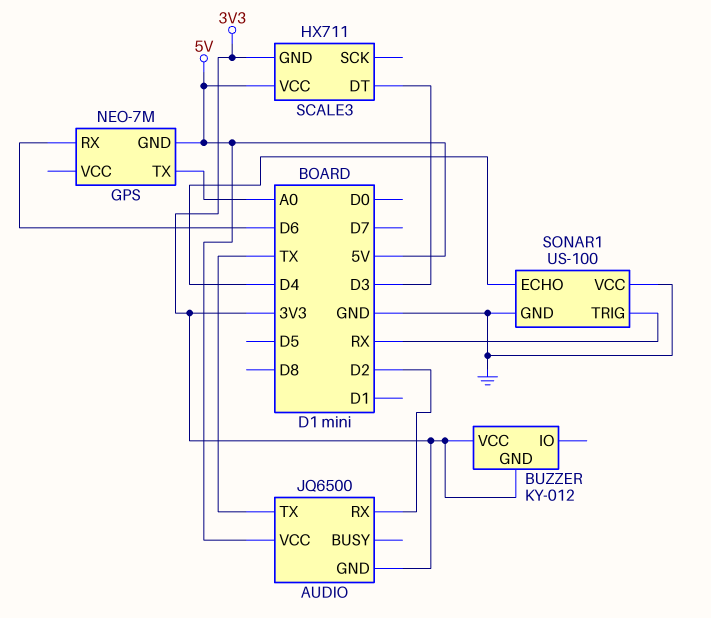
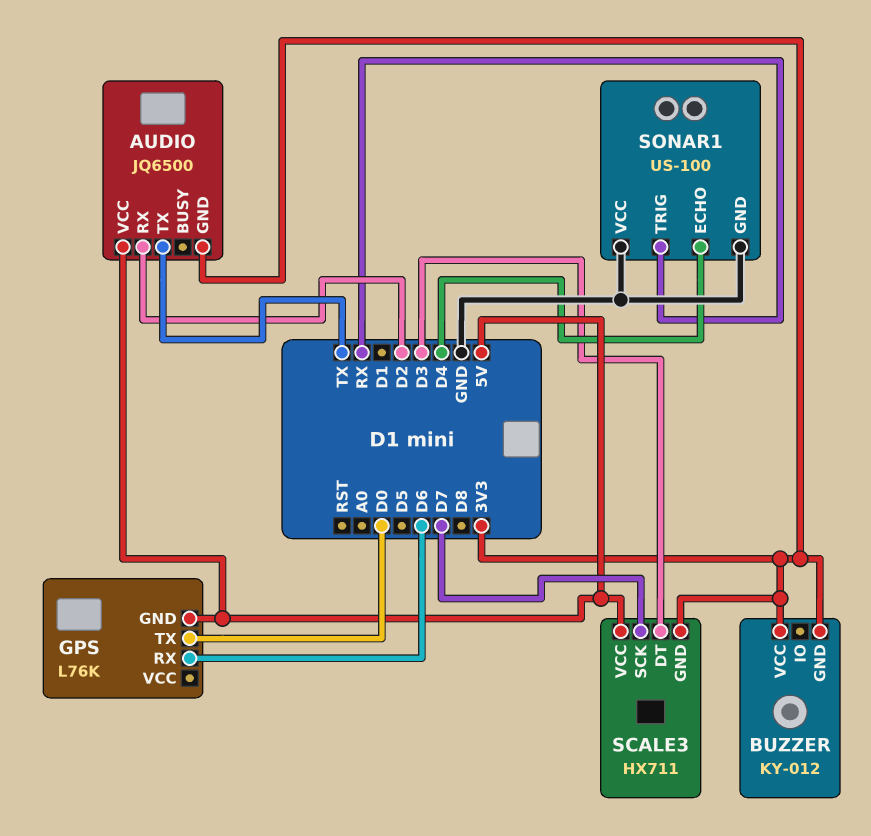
GPS: NEO-7M -> L76K
GPS pin TX: A0 -> D0
SCALE3 pin SCK: none -> D7

